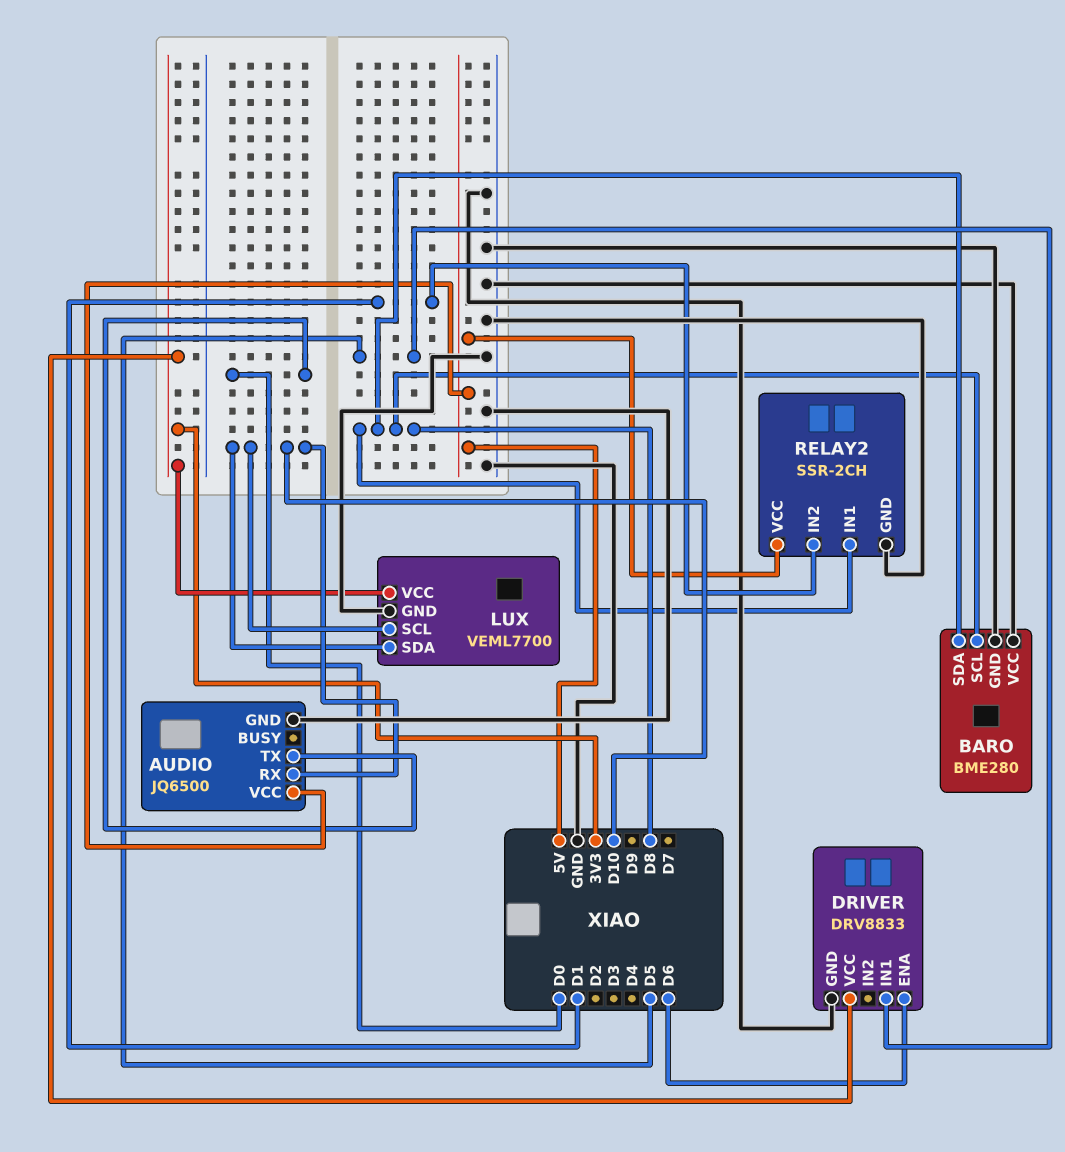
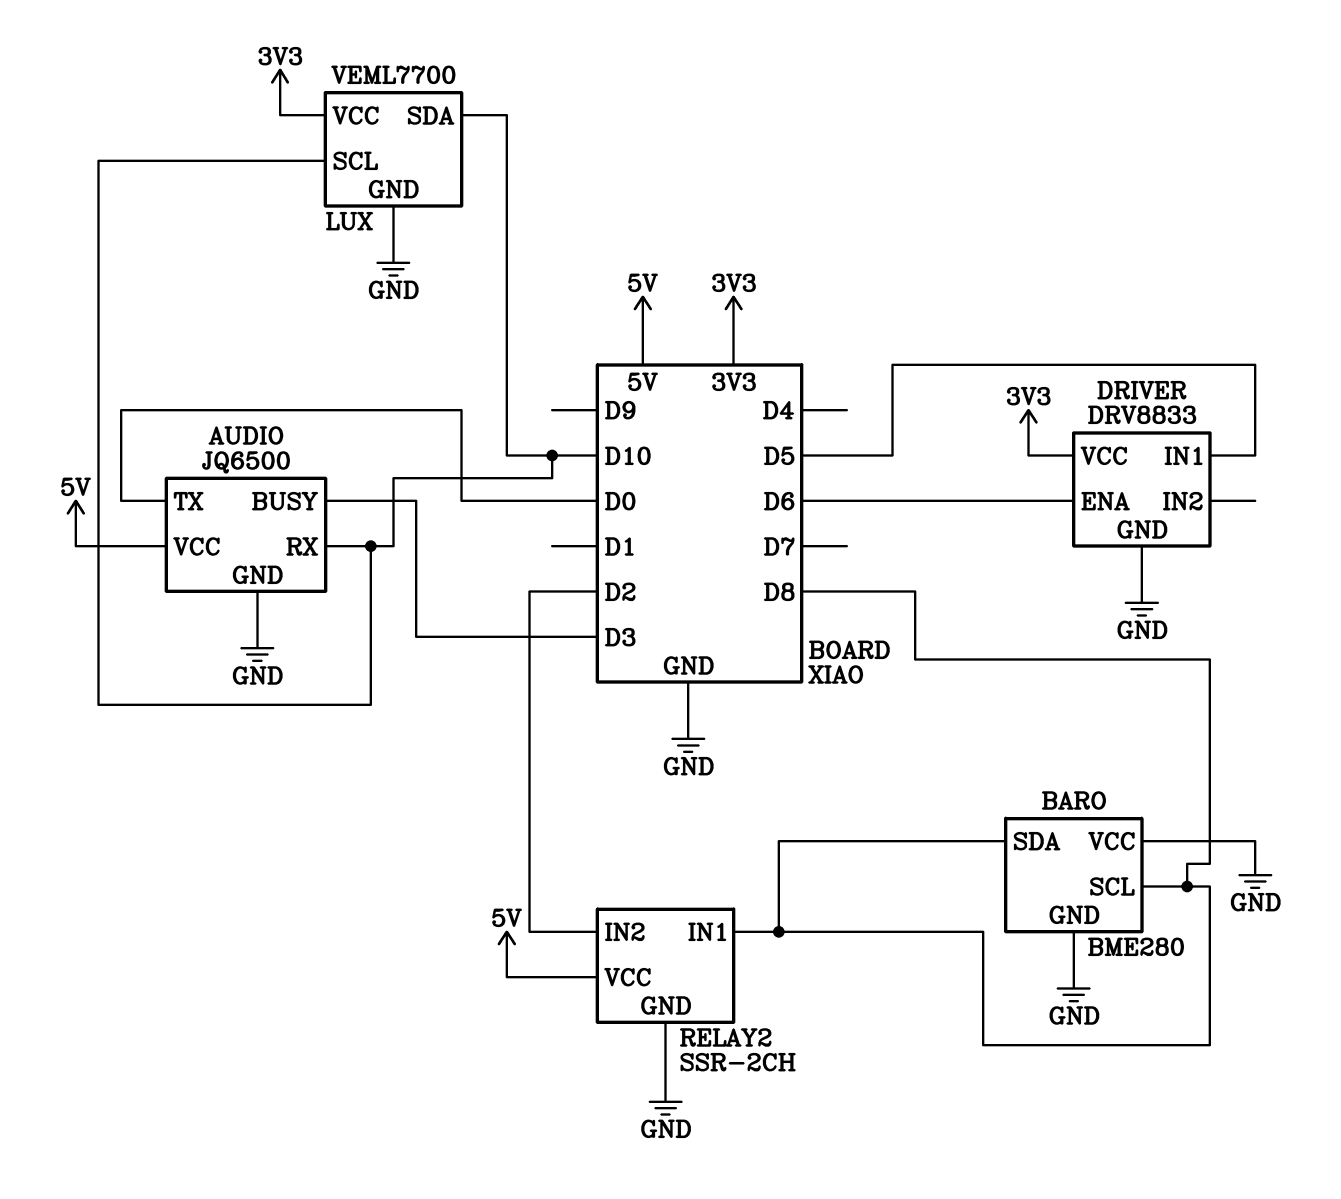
AUDIO pin BUSY: none -> D3
RELAY2 pin IN2: D1 -> D2

